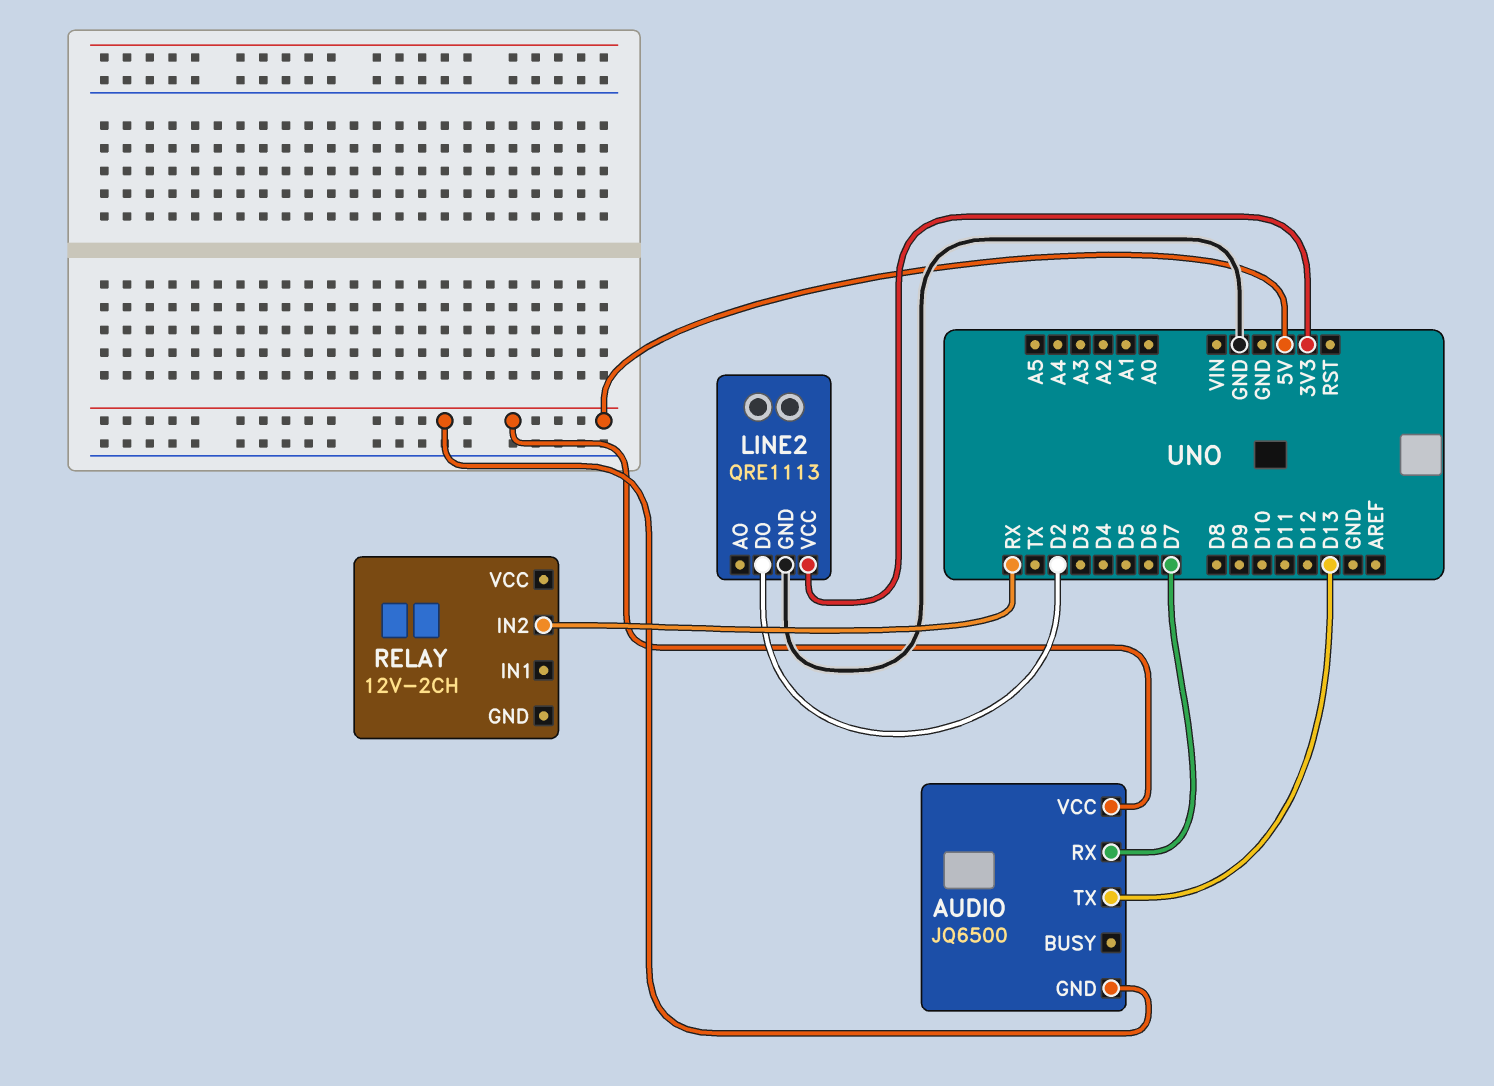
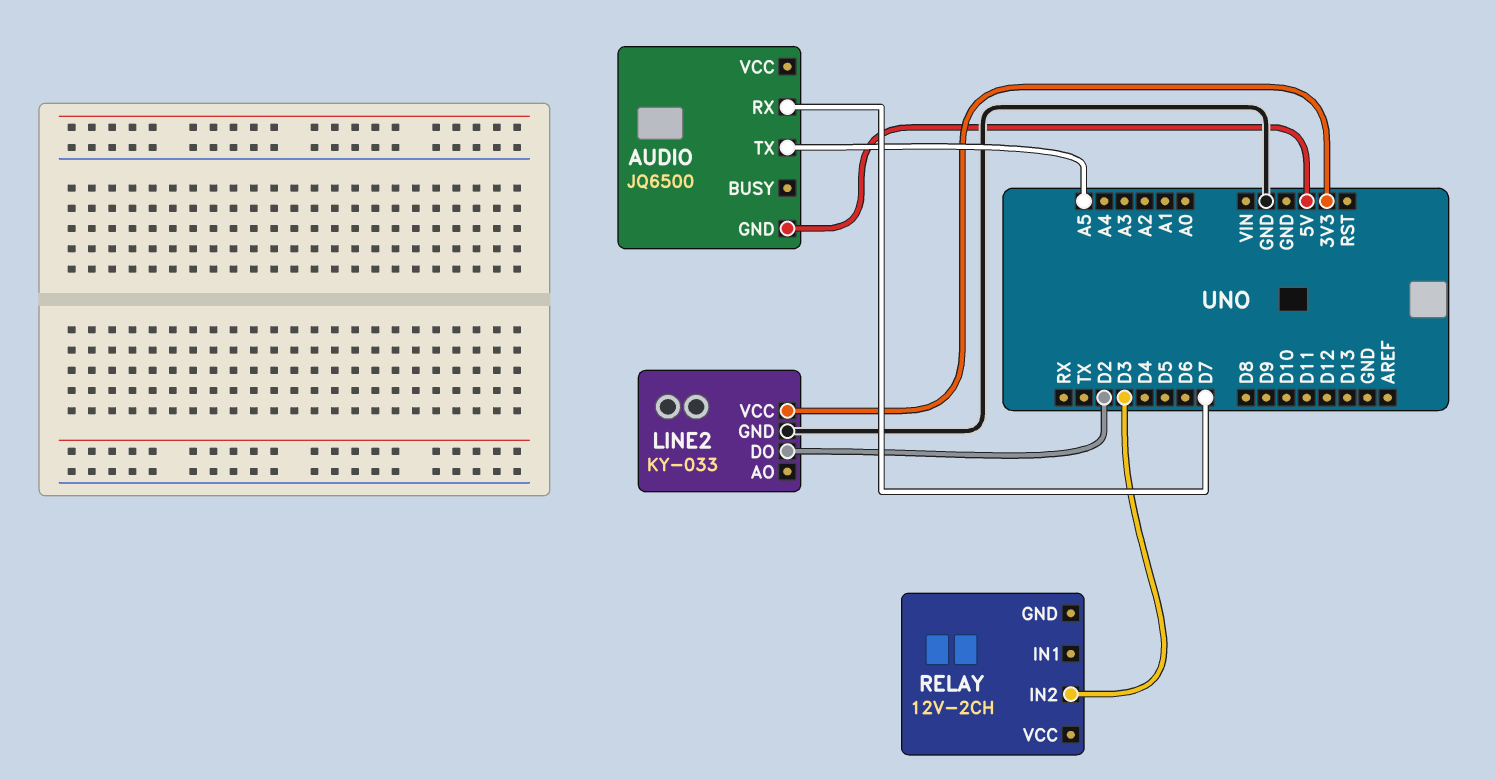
AUDIO pin TX: D13 -> A5
AUDIO pin VCC: 5V -> none
LINE2: QRE1113 -> KY-033
RELAY pin IN2: RX -> D3

